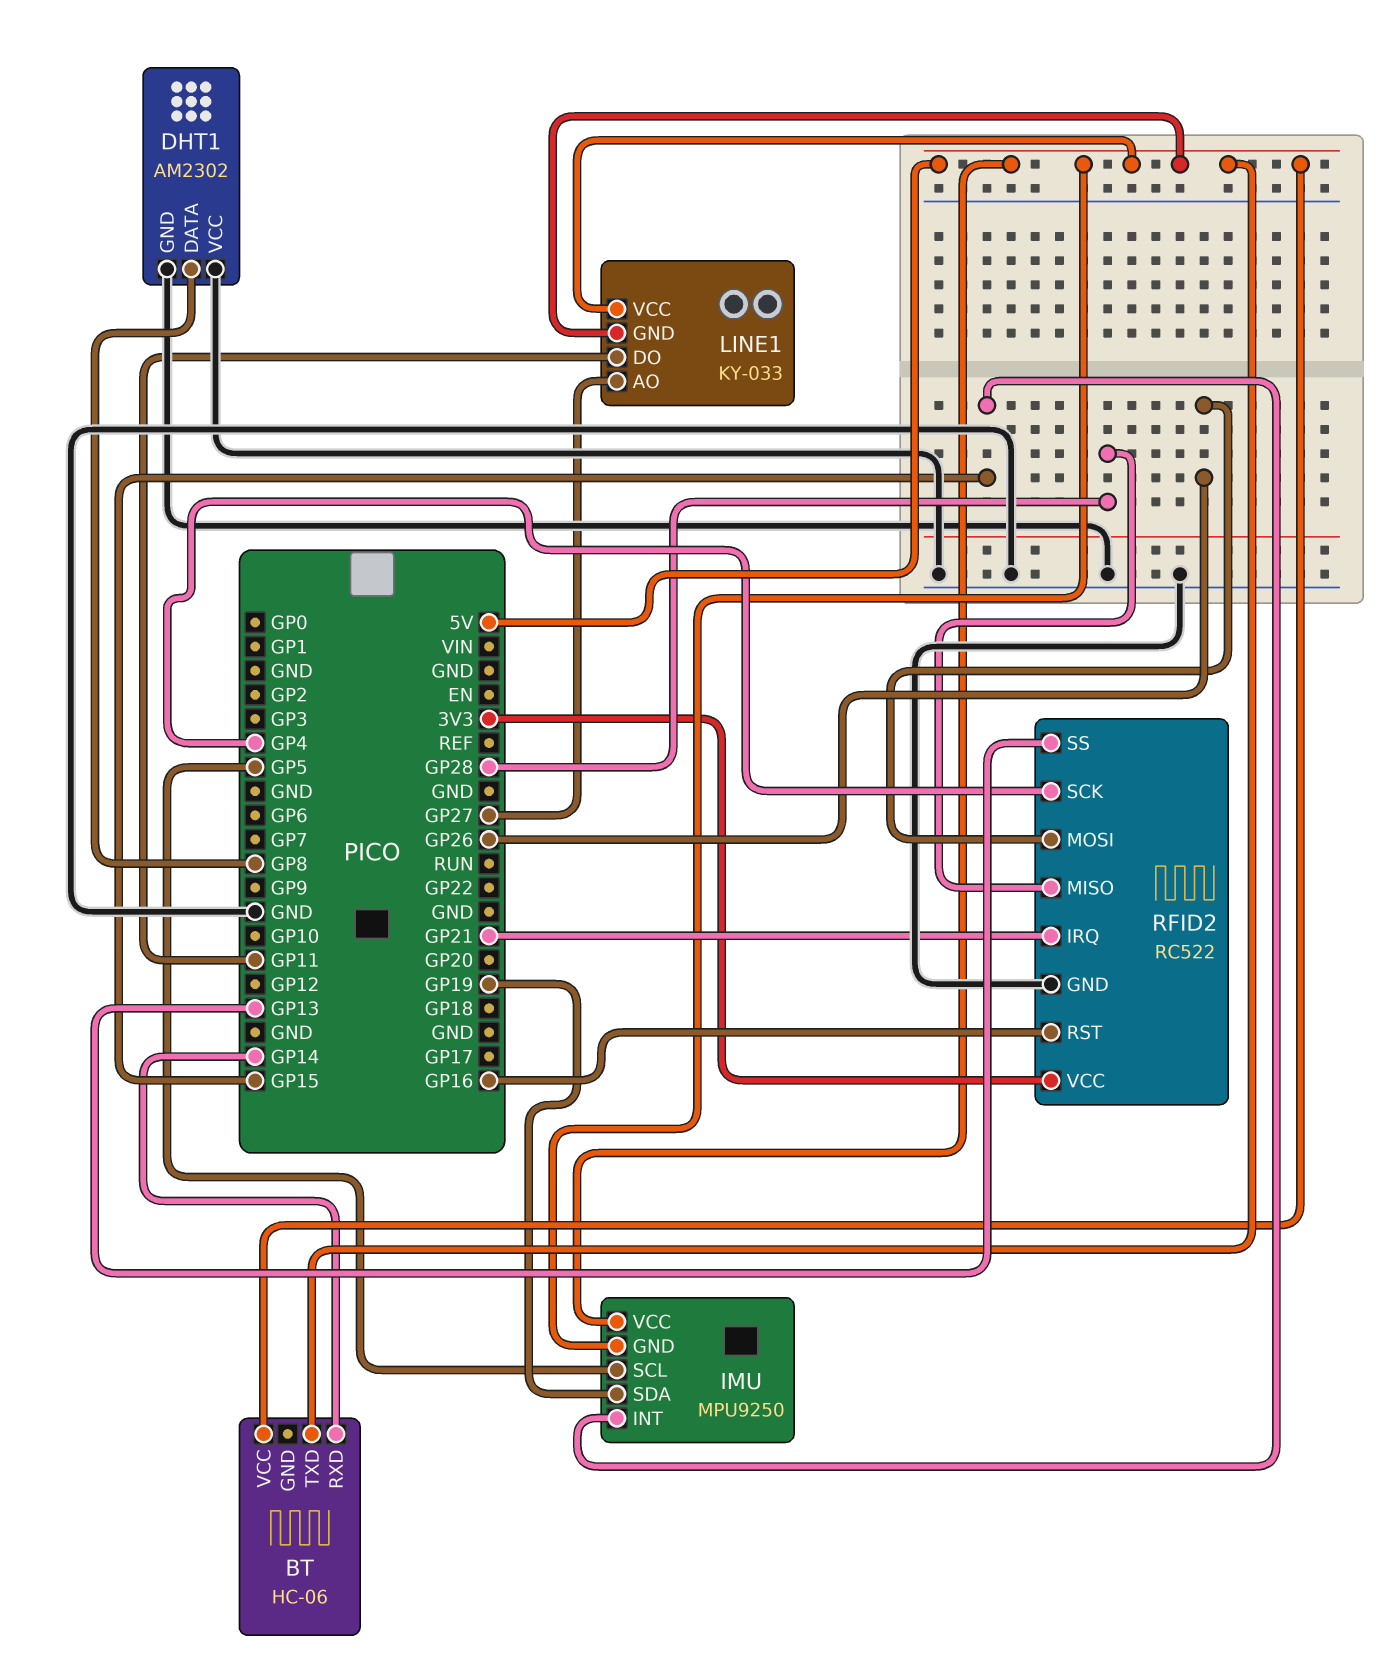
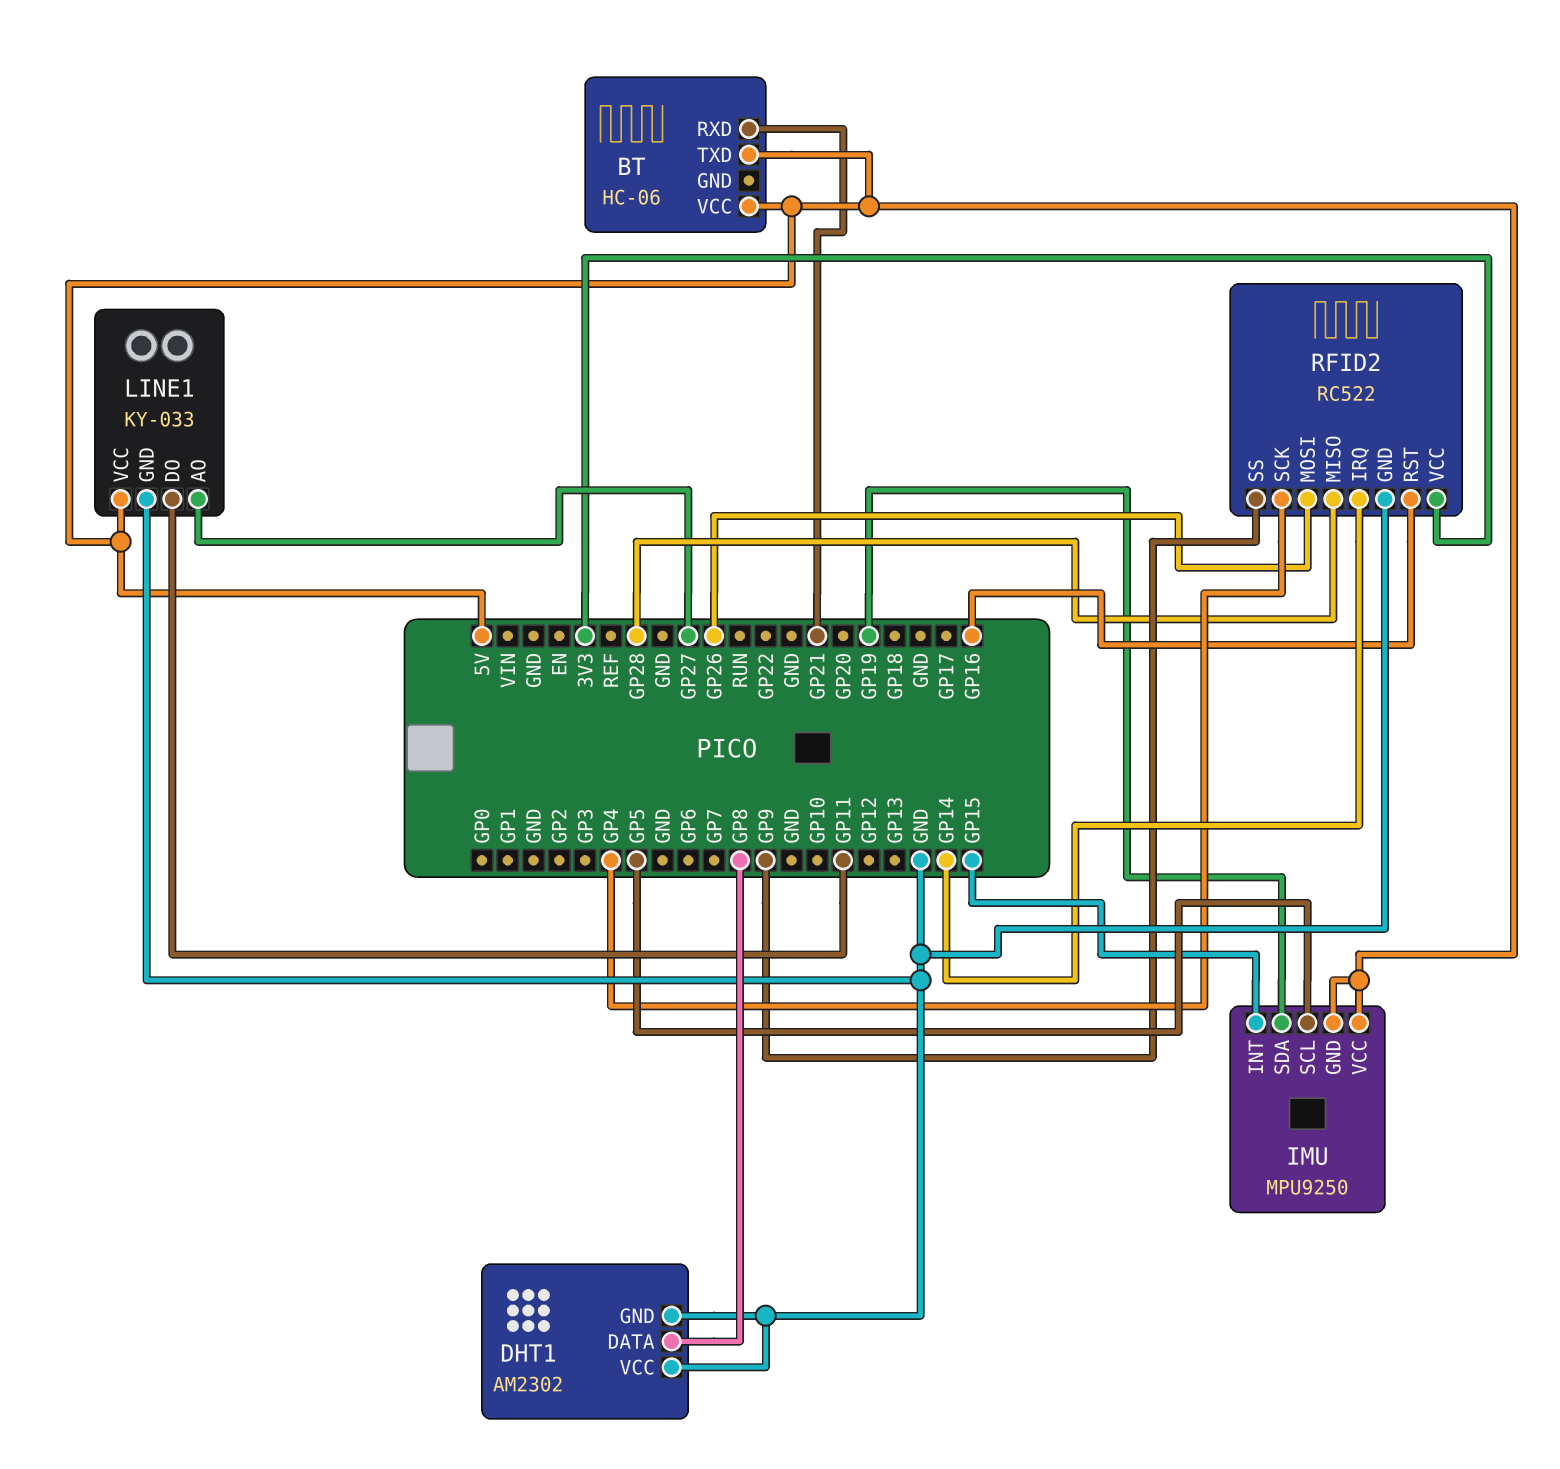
BT pin RXD: GP14 -> GP21
LINE1 pin GND: 5V -> GND
RFID2 pin IRQ: GP21 -> GP14
RFID2 pin SS: GP13 -> GP9

